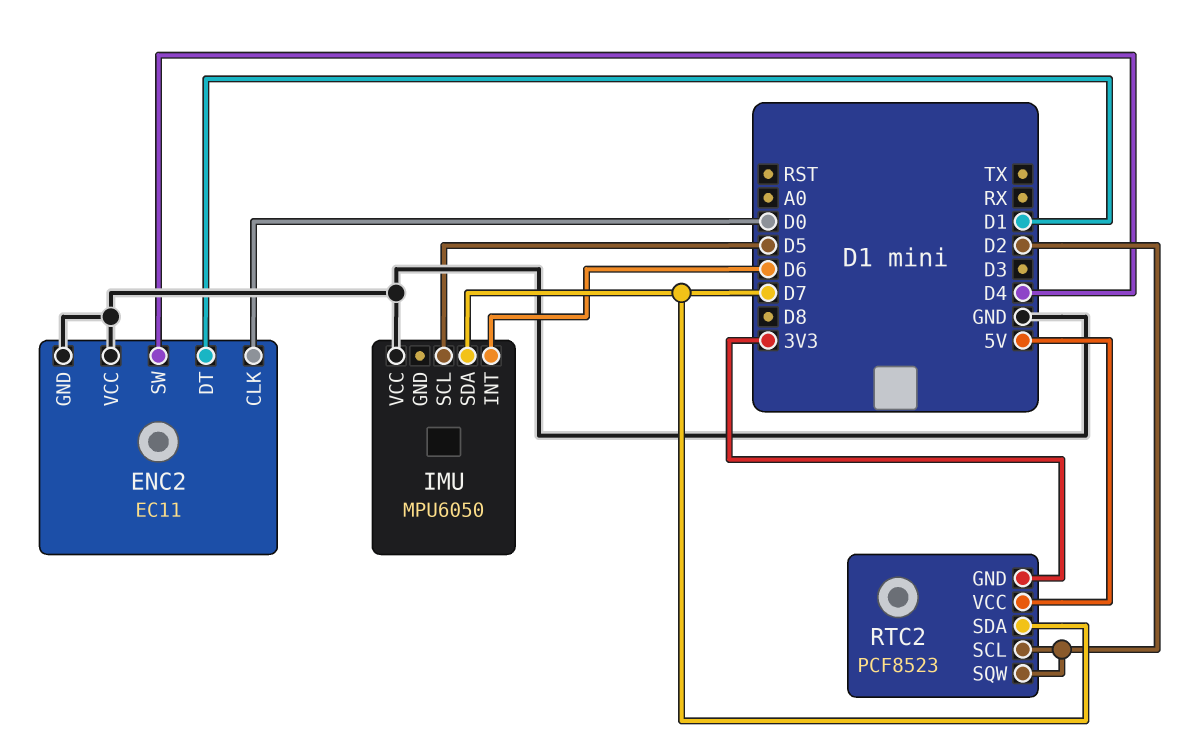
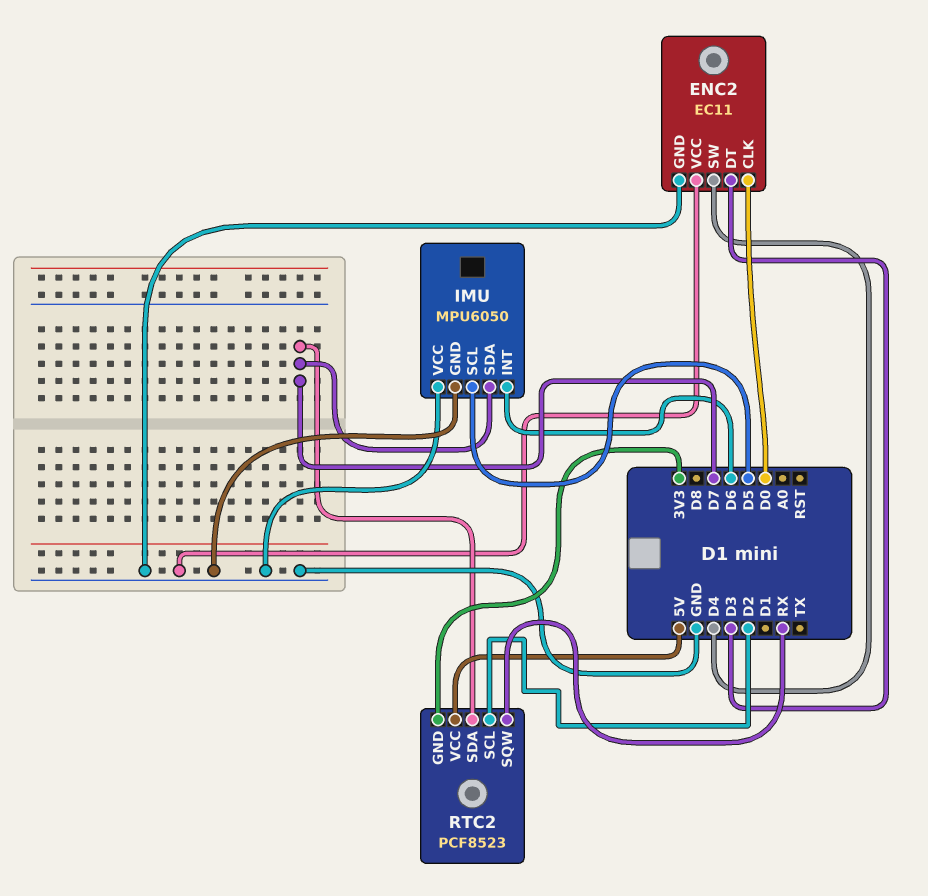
ENC2 pin DT: D1 -> D3
IMU pin GND: none -> GND
RTC2 pin SQW: D2 -> RX

